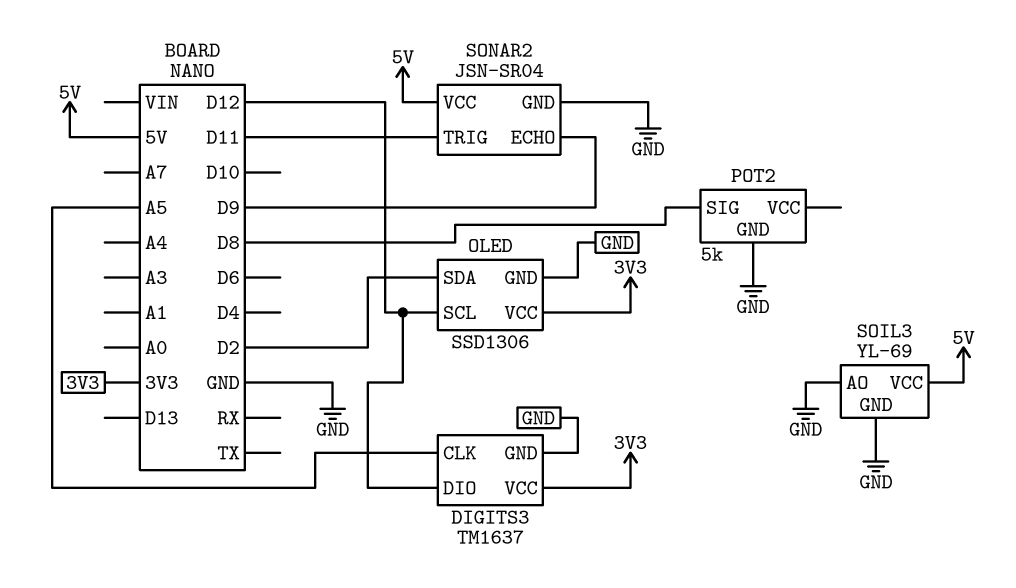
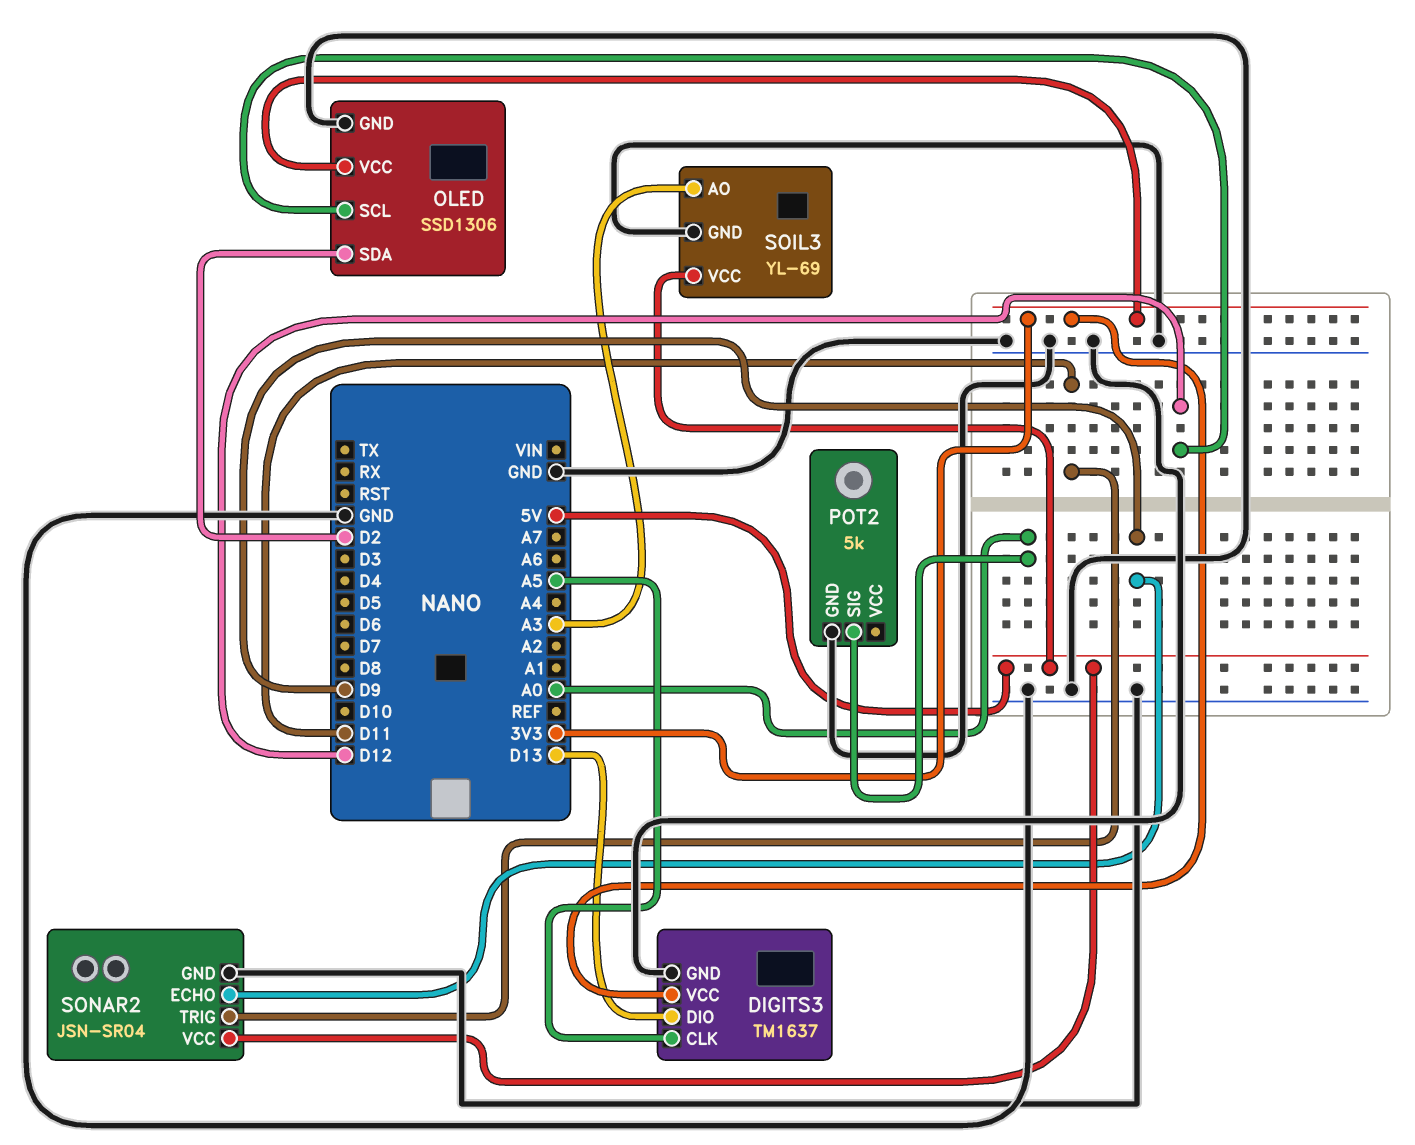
DIGITS3 pin DIO: D12 -> D13
POT2 pin SIG: D8 -> A0
SOIL3 pin AO: GND -> A3

